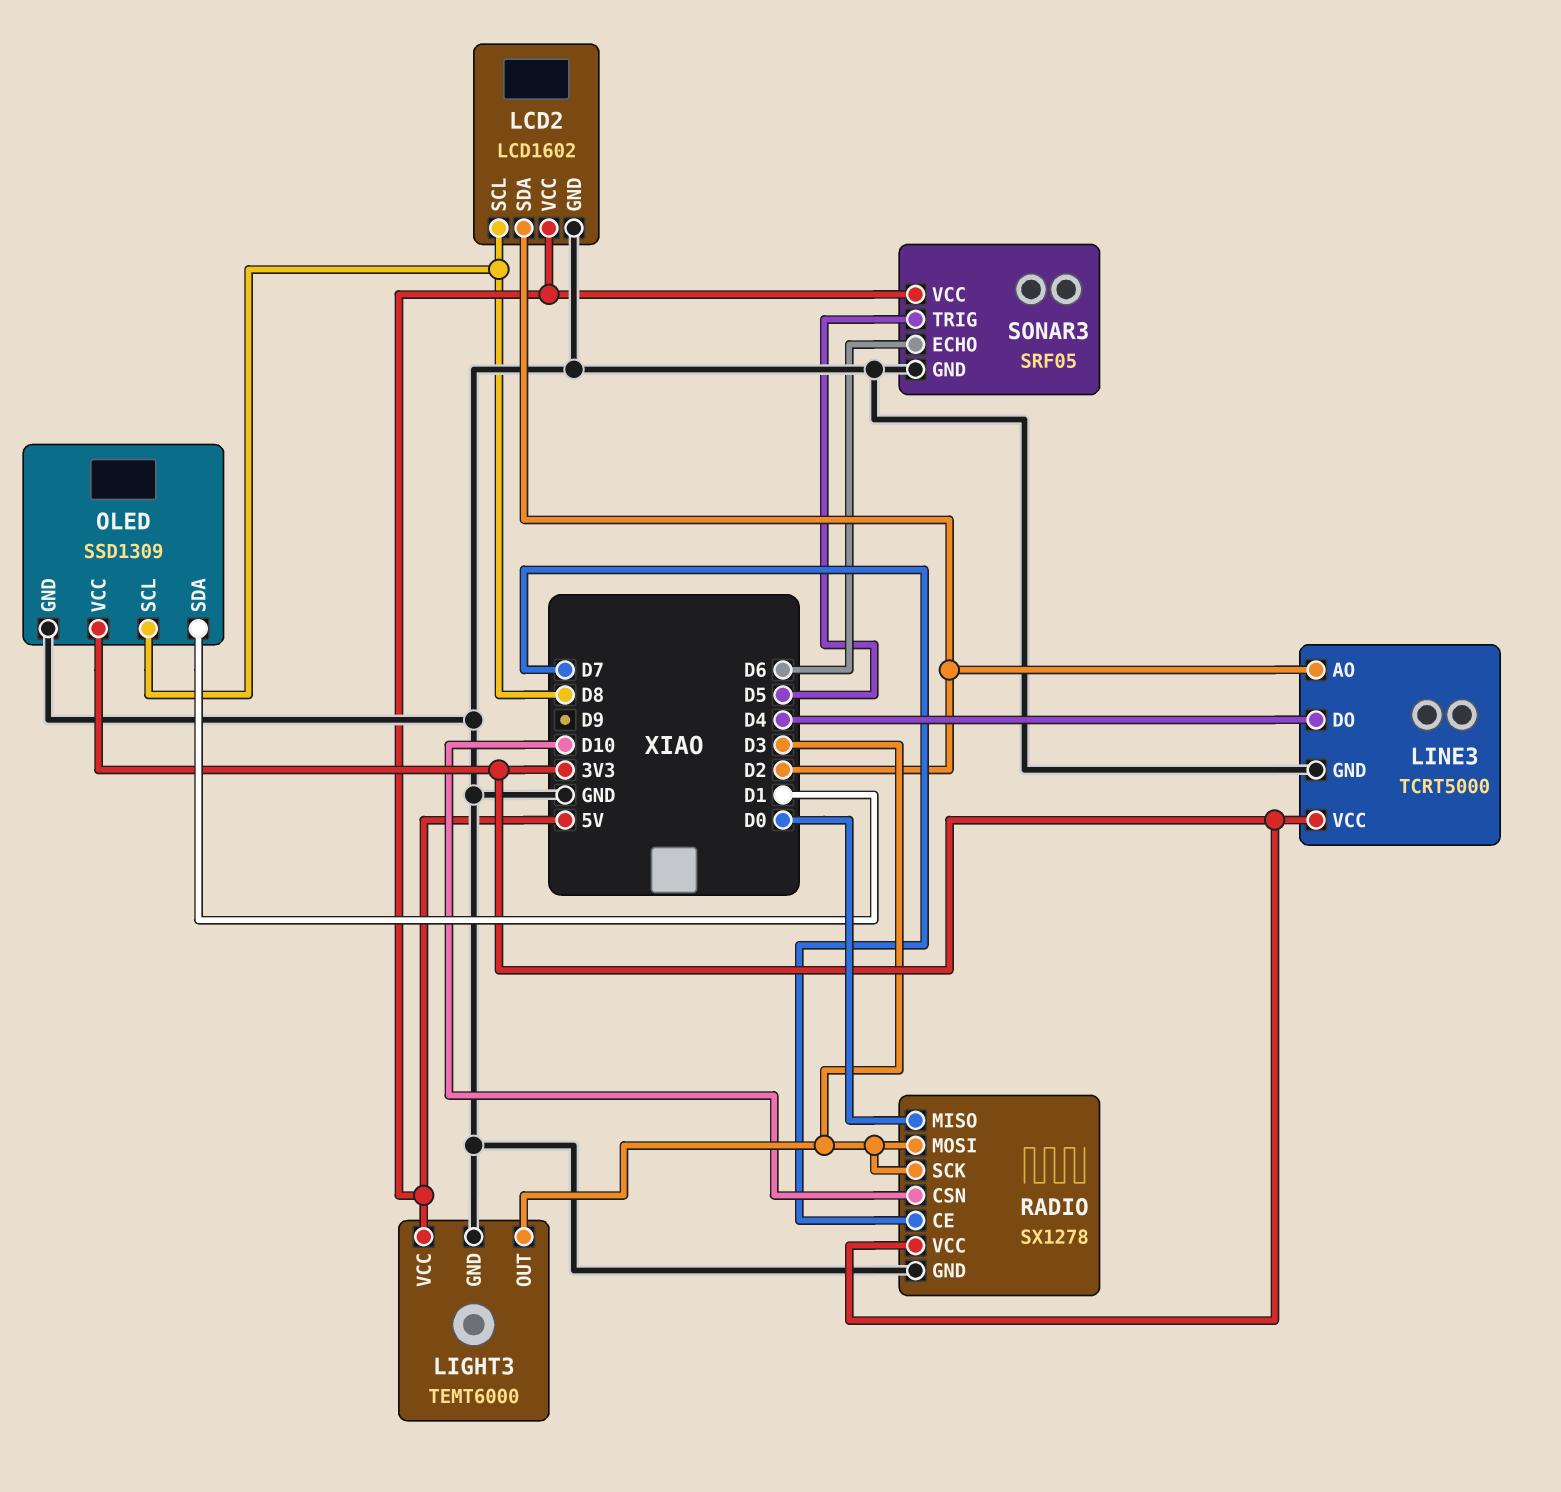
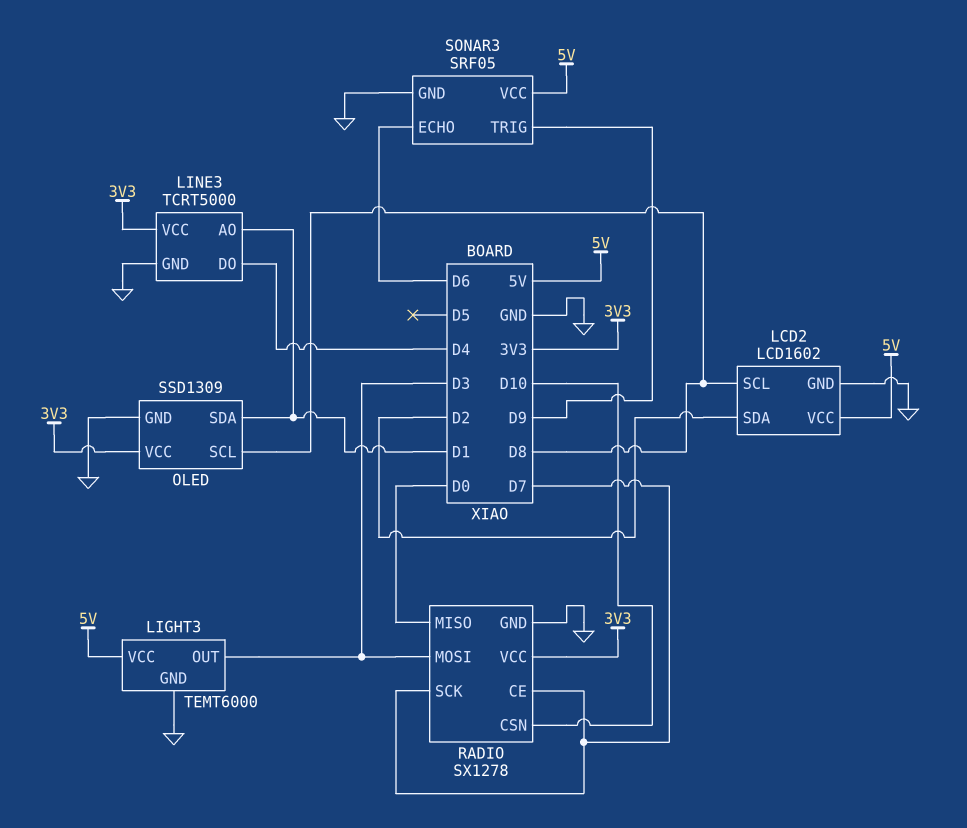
LINE3 pin AO: D2 -> D1
RADIO pin SCK: D3 -> D7
SONAR3 pin TRIG: D5 -> D9

